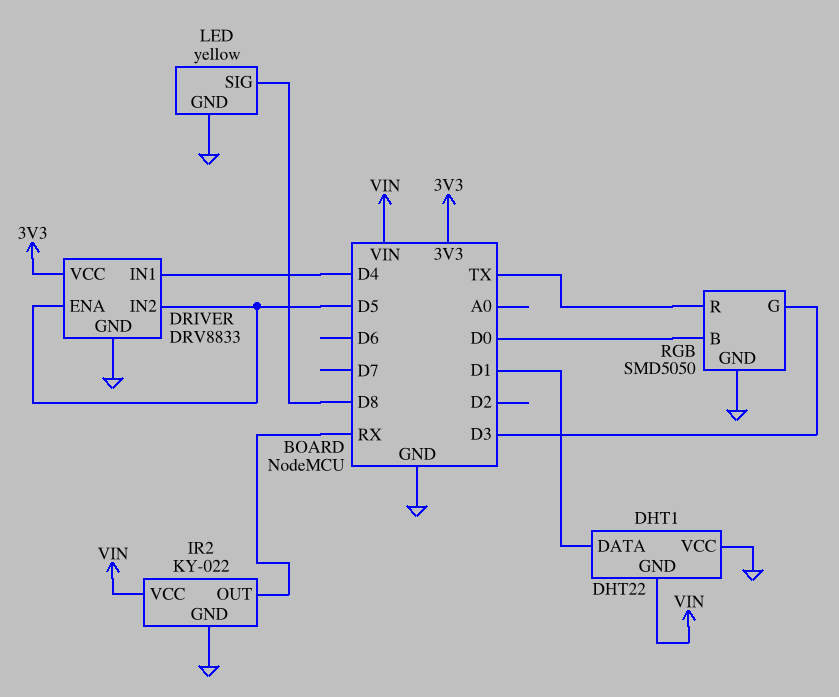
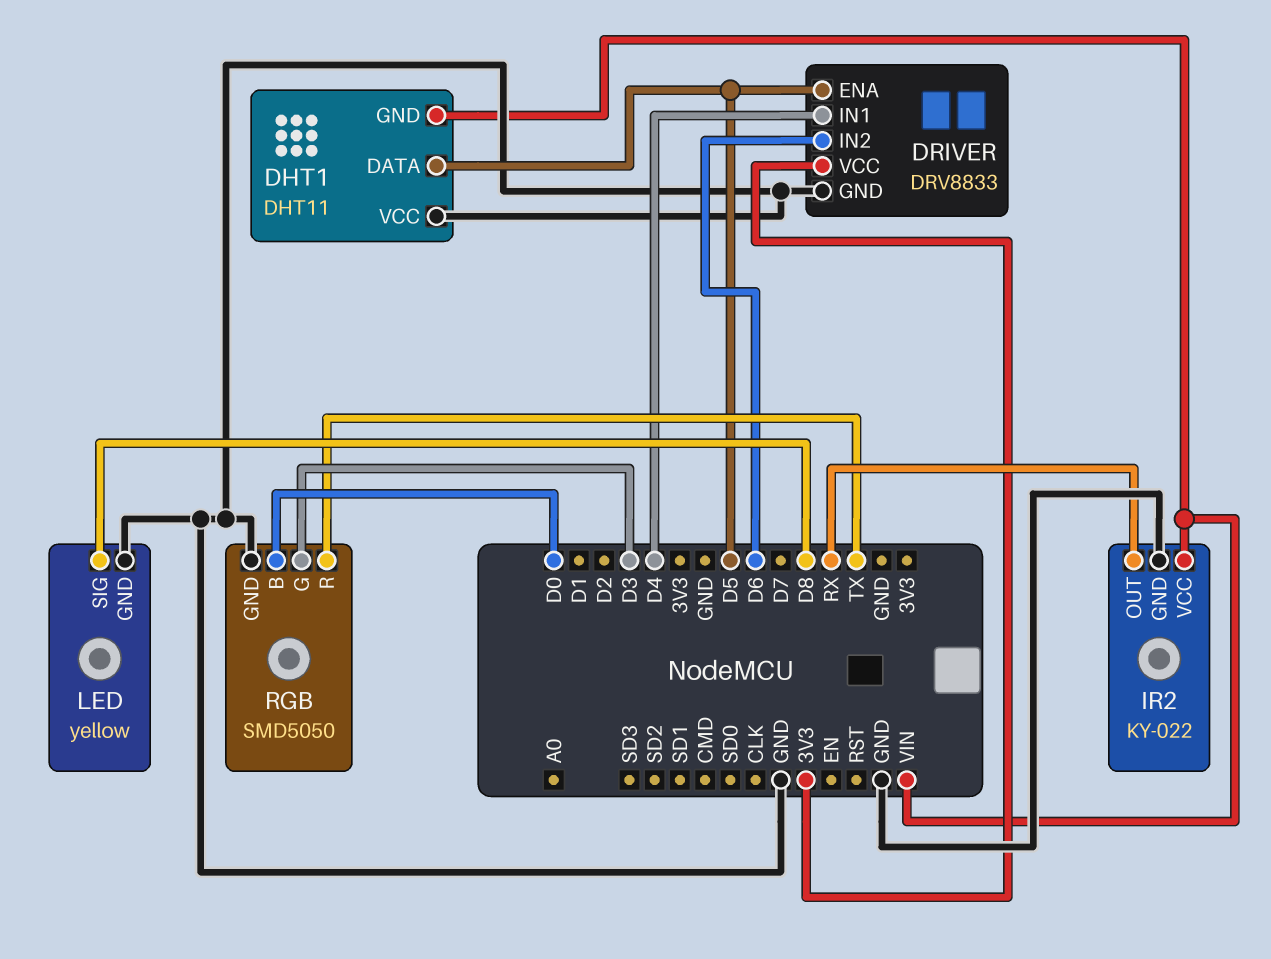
DHT1: DHT22 -> DHT11
DHT1 pin DATA: D1 -> D5
DRIVER pin IN2: D5 -> D6

